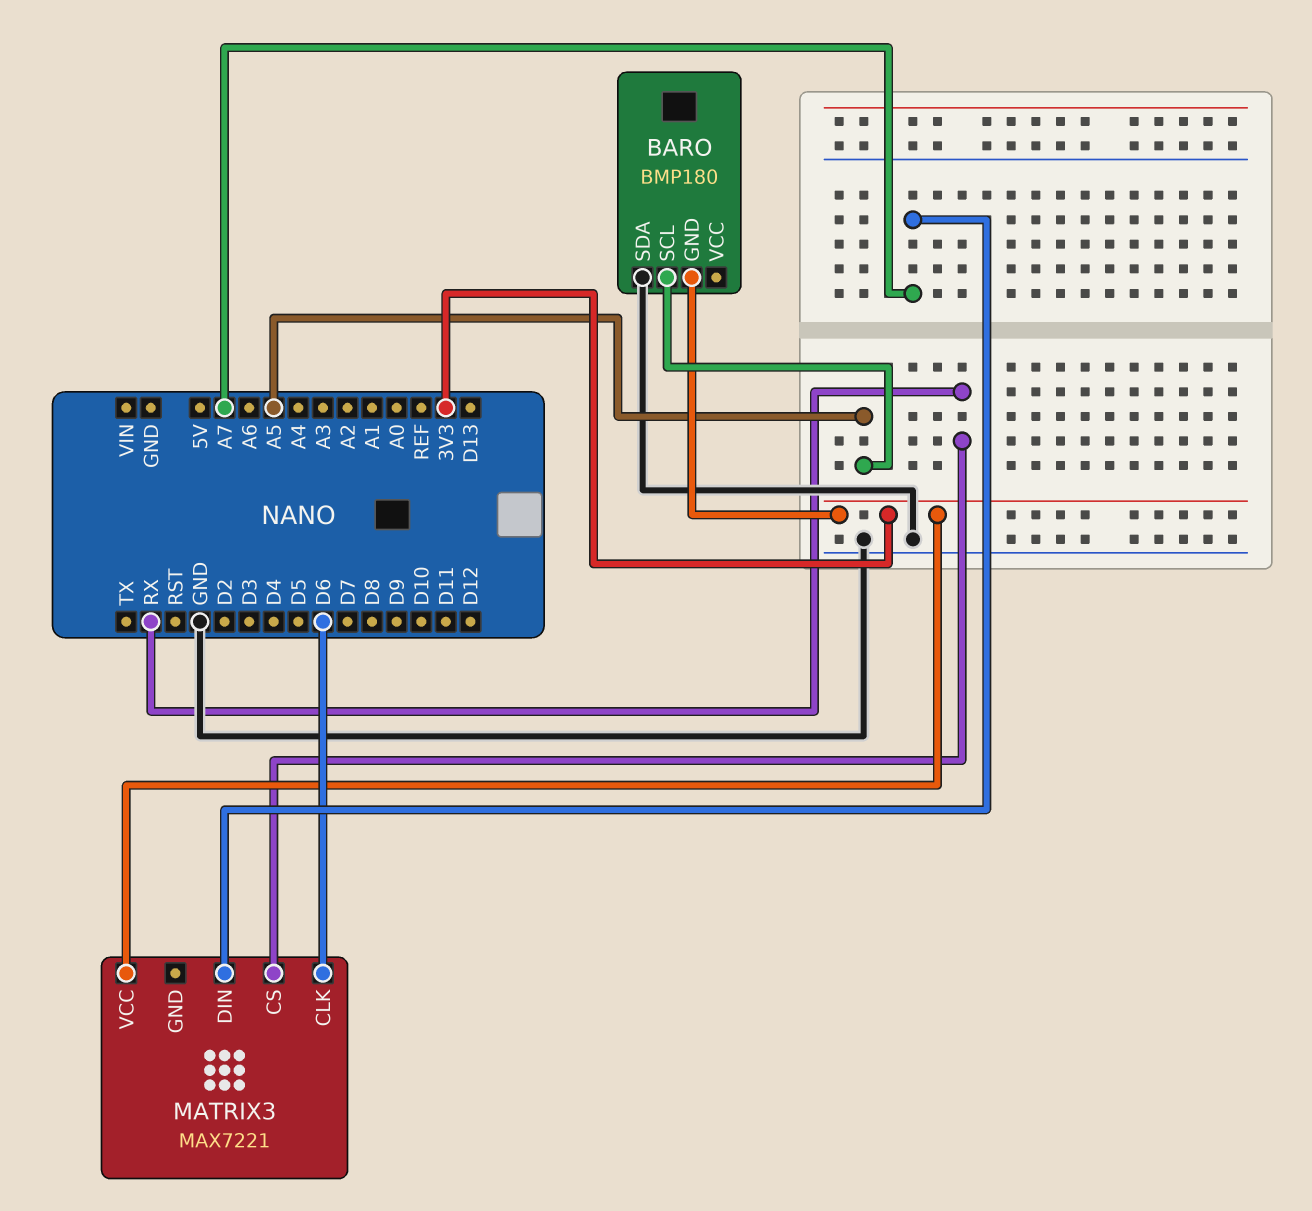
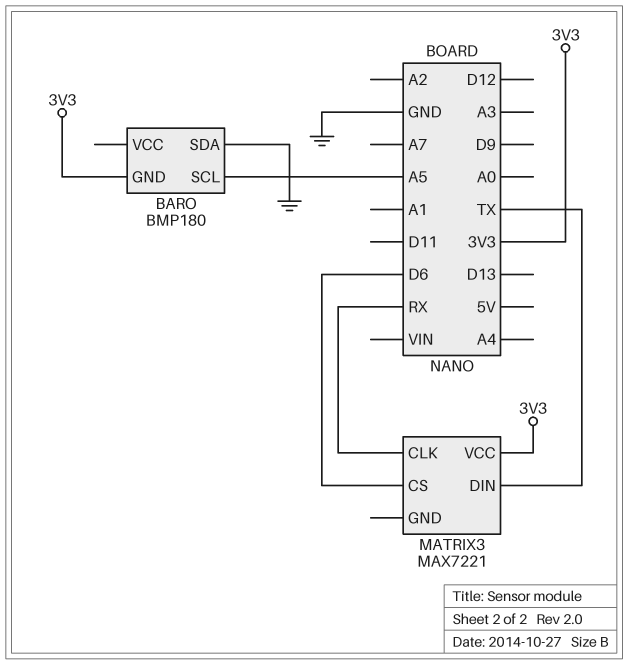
MATRIX3 pin CLK: D6 -> RX
MATRIX3 pin CS: RX -> D6
MATRIX3 pin DIN: A7 -> TX

